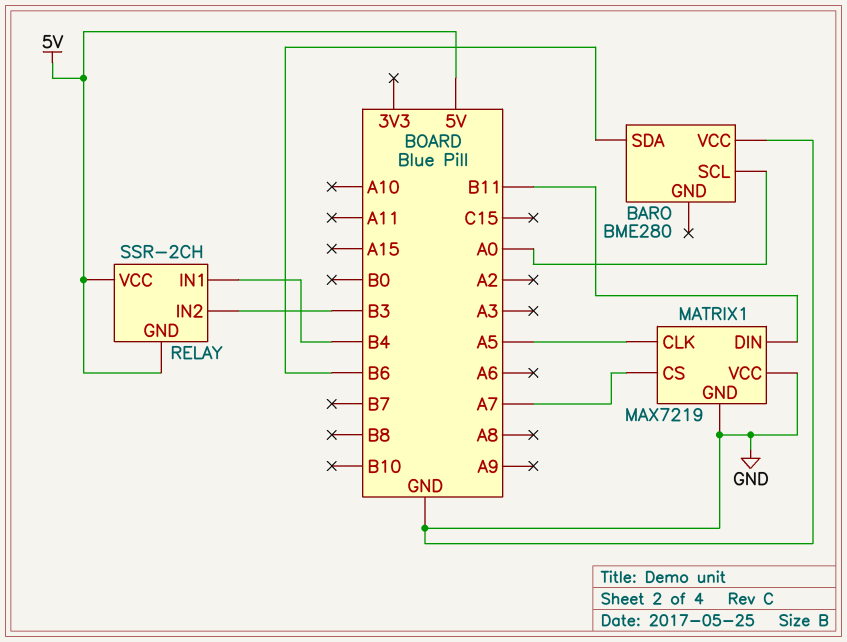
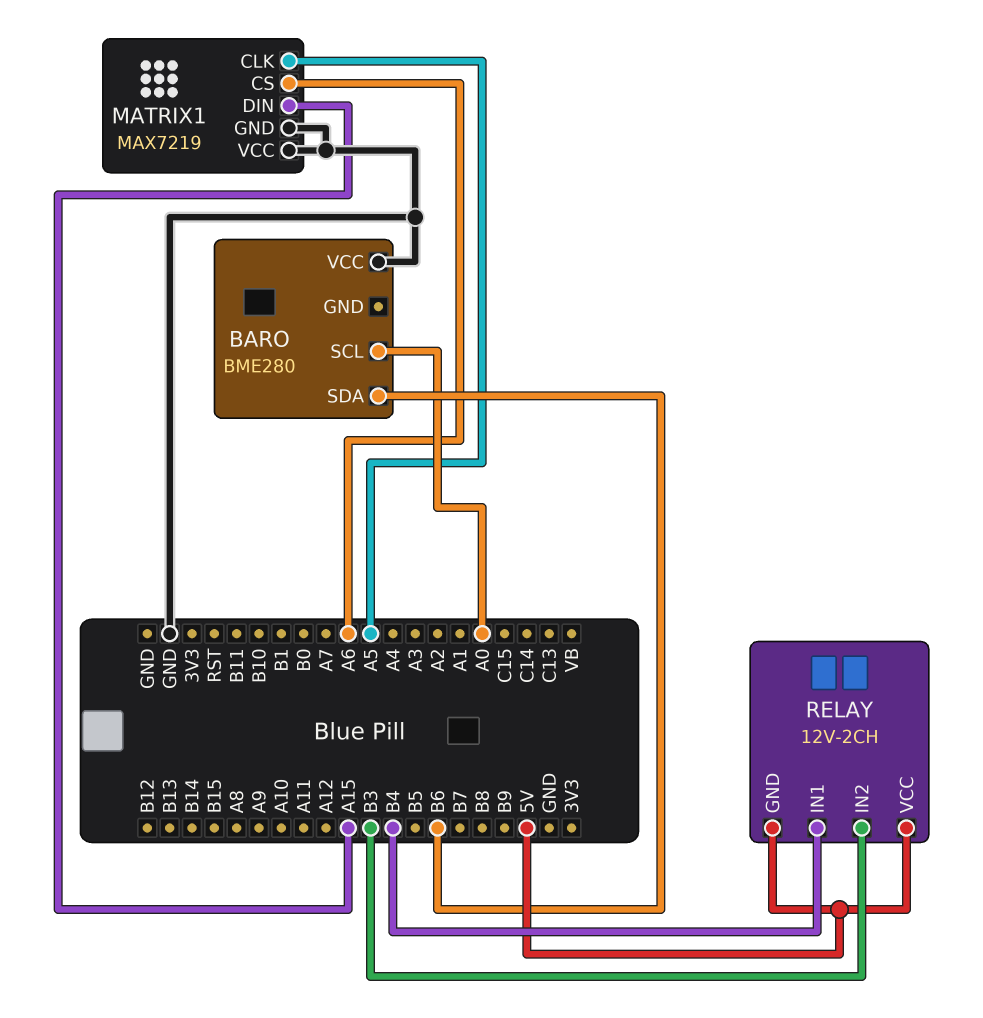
MATRIX1 pin CS: A7 -> A6
MATRIX1 pin DIN: B11 -> A15
RELAY: SSR-2CH -> 12V-2CH

